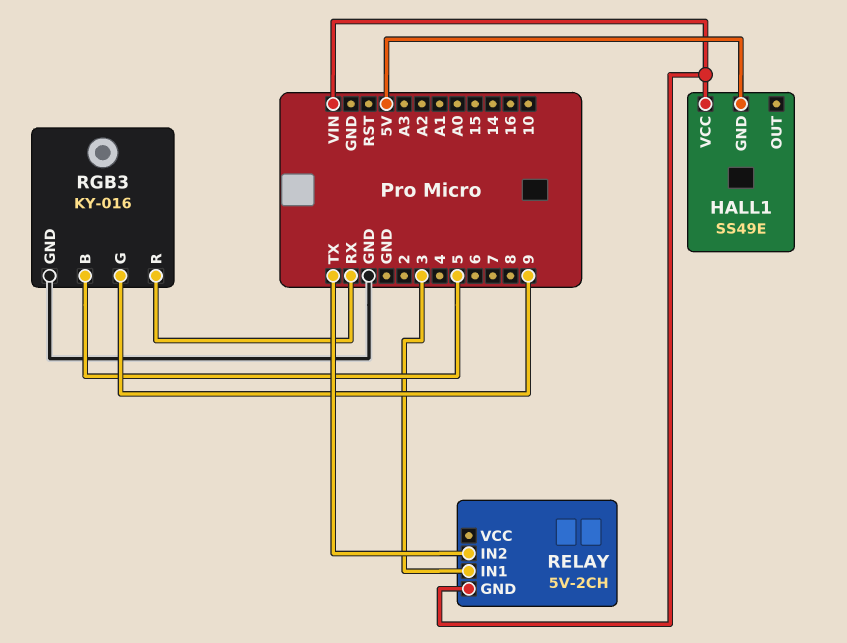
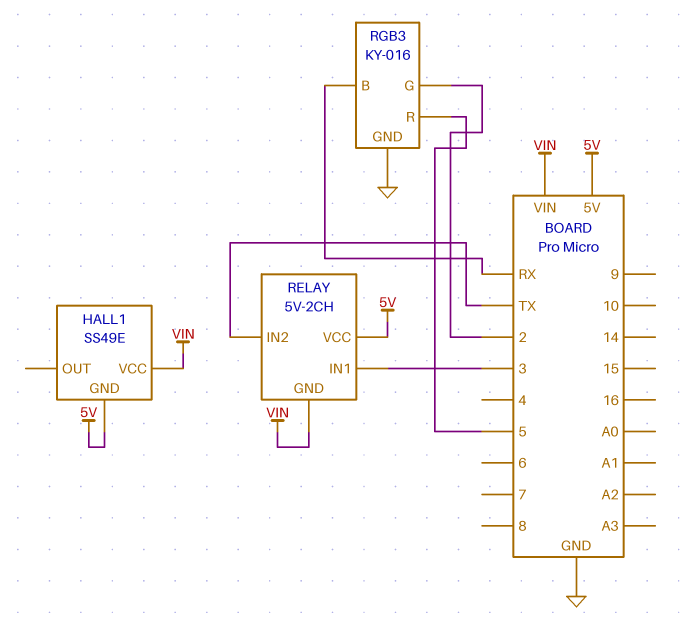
RELAY pin VCC: none -> 5V
RGB3 pin B: 5 -> RX
RGB3 pin G: 9 -> 2
RGB3 pin R: RX -> 5

